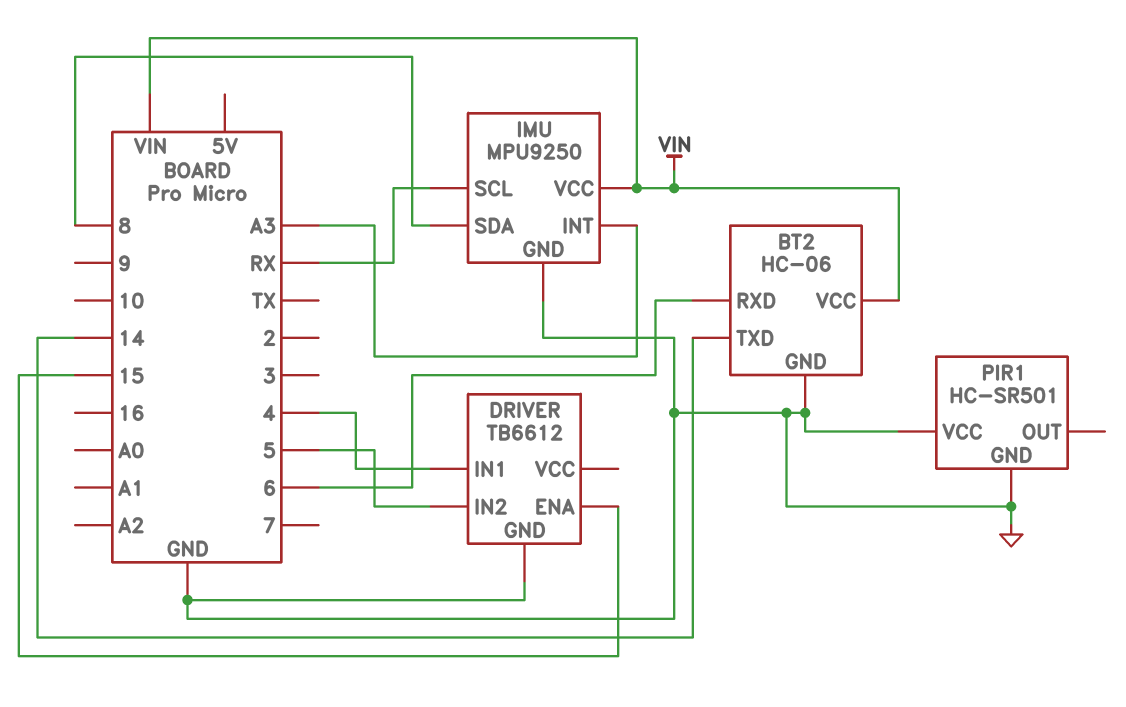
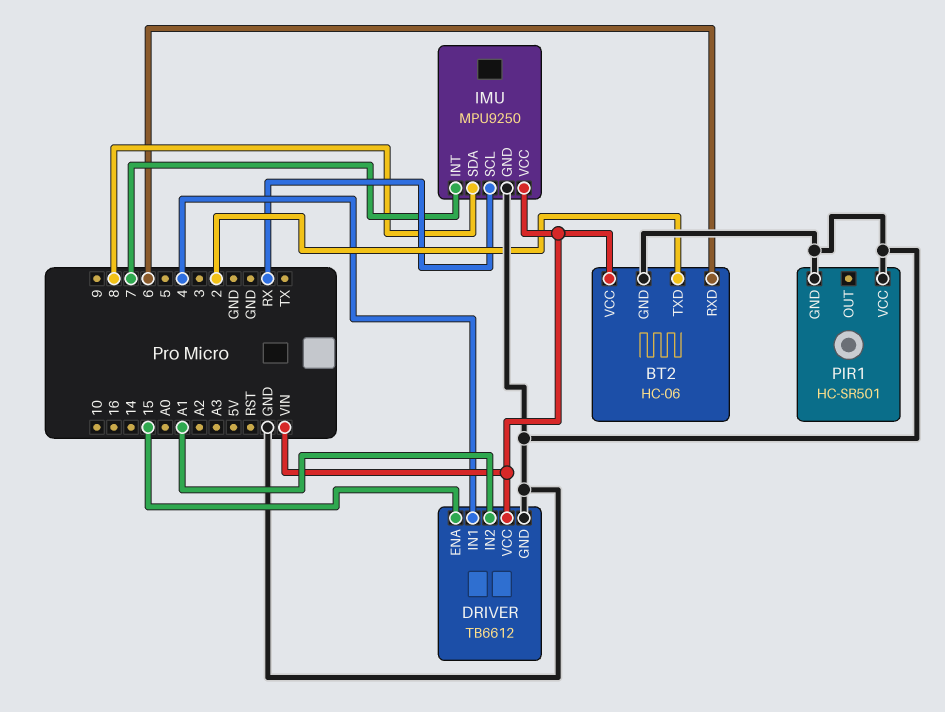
BT2 pin TXD: 14 -> 2
DRIVER pin IN2: 5 -> A1
DRIVER pin VCC: none -> VIN
IMU pin INT: A3 -> 7

